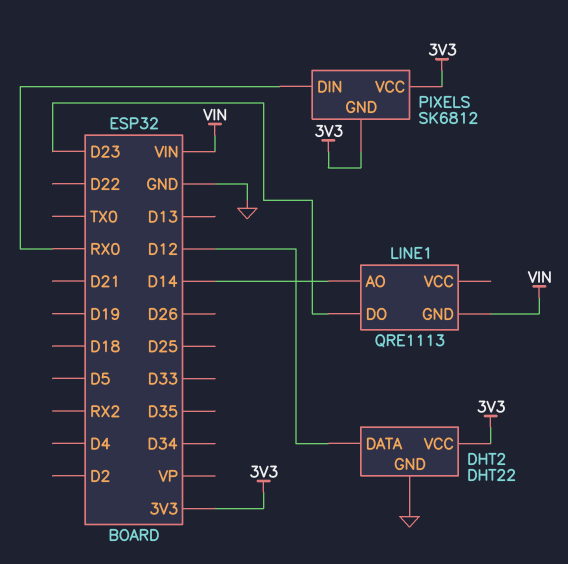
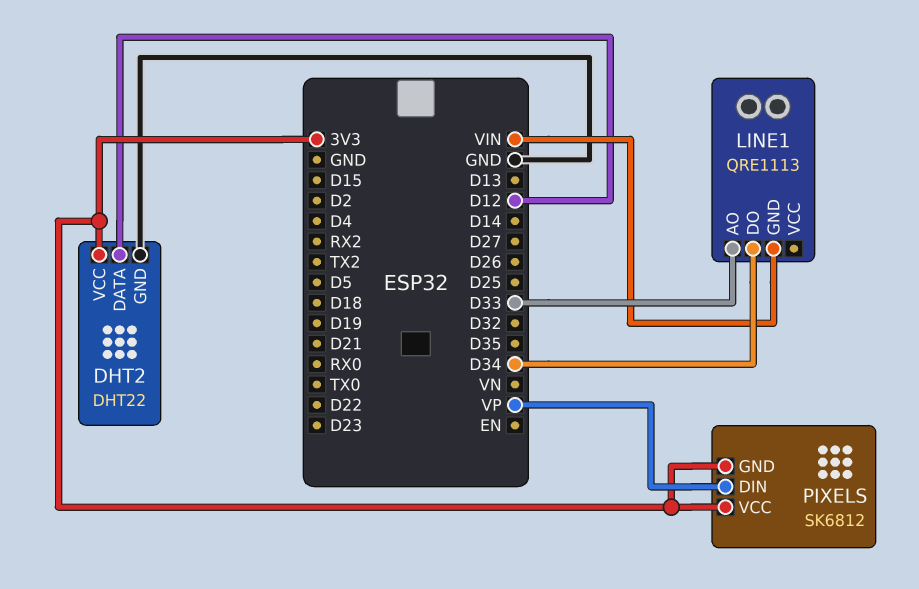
LINE1 pin AO: D14 -> D33
LINE1 pin DO: D23 -> D34
PIXELS pin DIN: RX0 -> VP

